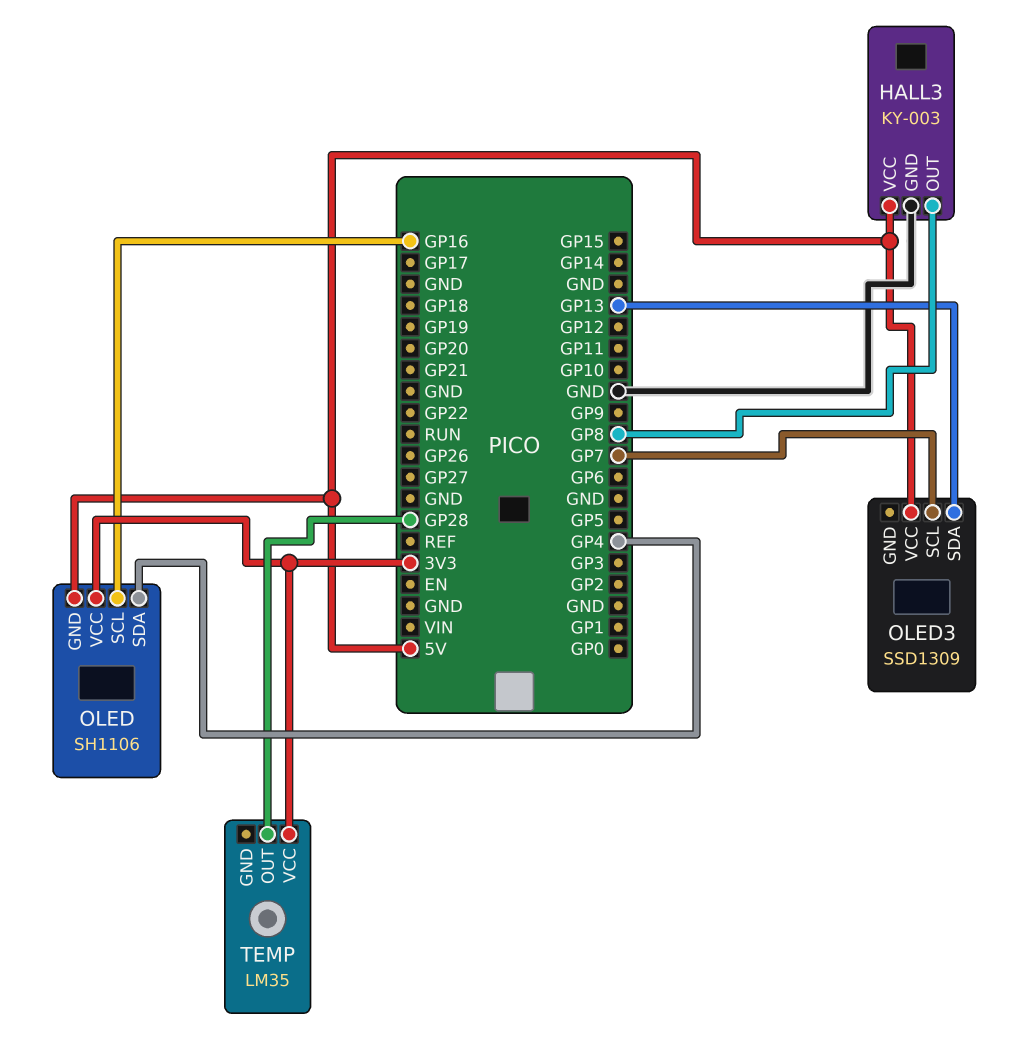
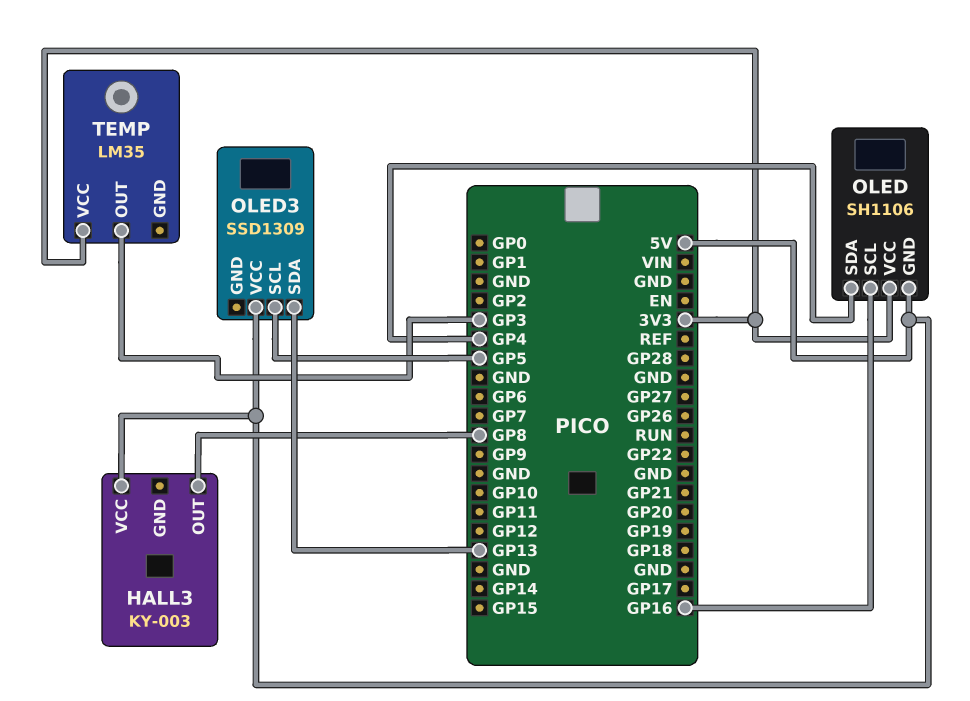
HALL3 pin GND: GND -> none
OLED3 pin SCL: GP7 -> GP5
TEMP pin OUT: GP28 -> GP3

